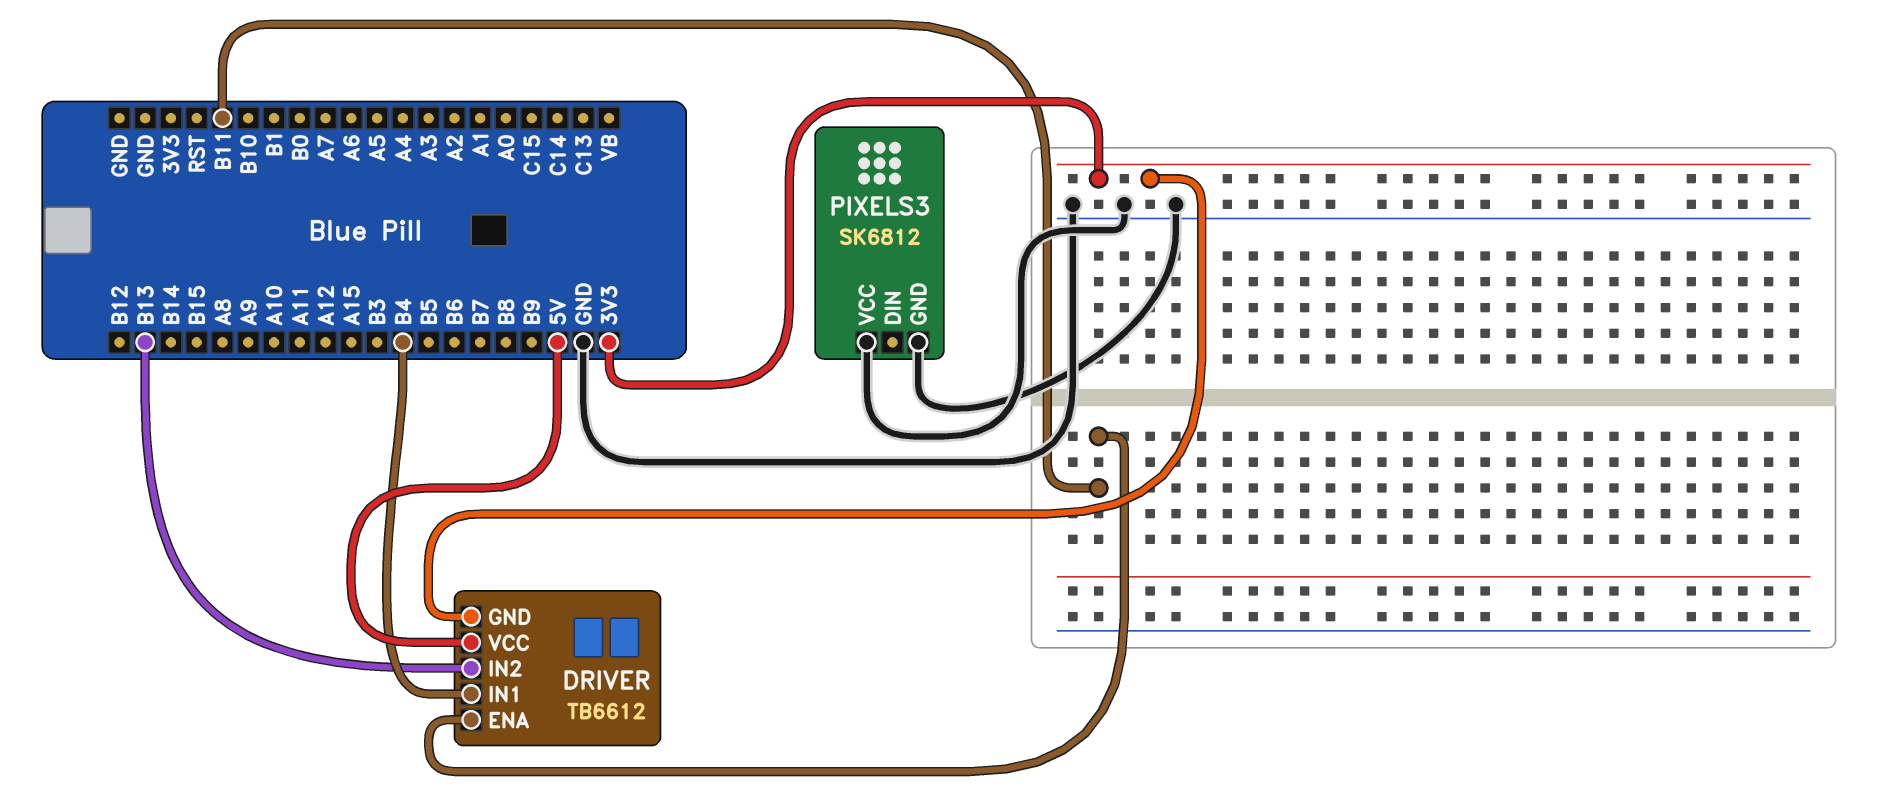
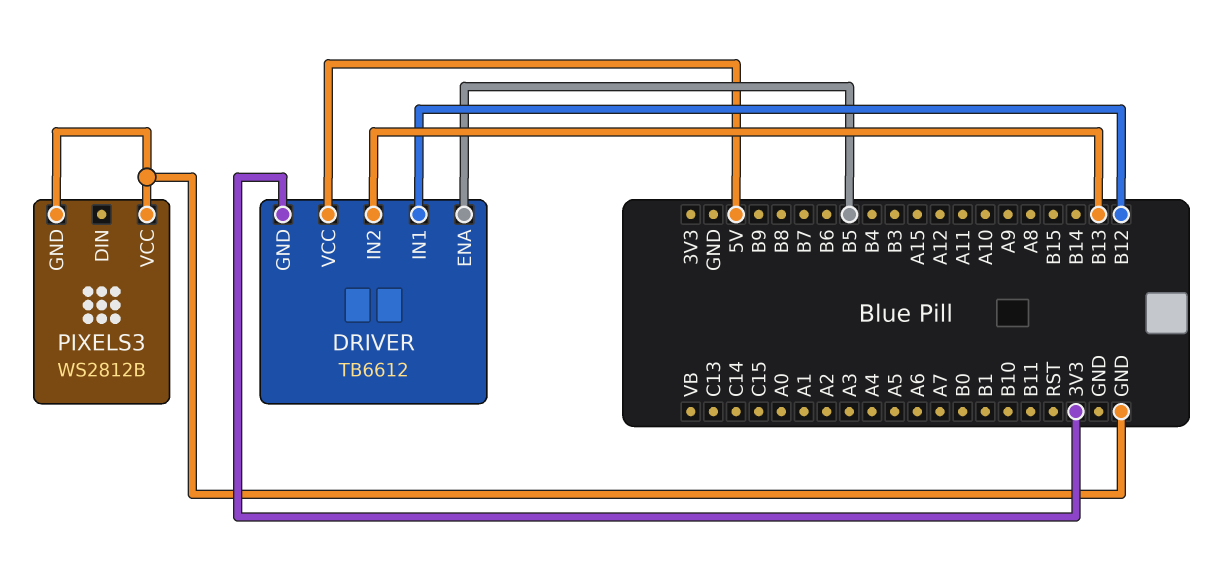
DRIVER pin ENA: B11 -> B5
DRIVER pin IN1: B4 -> B12
PIXELS3: SK6812 -> WS2812B

